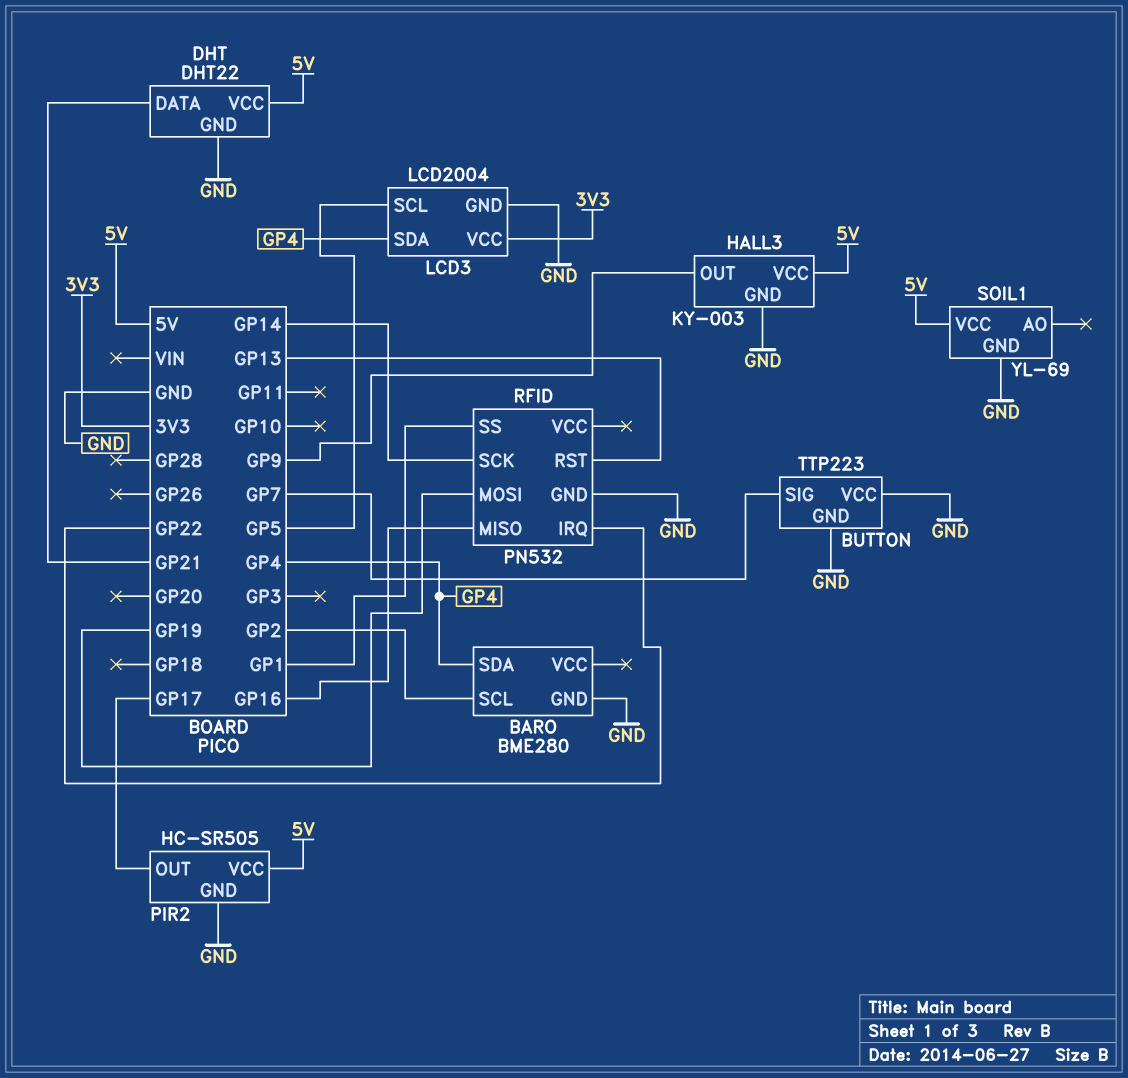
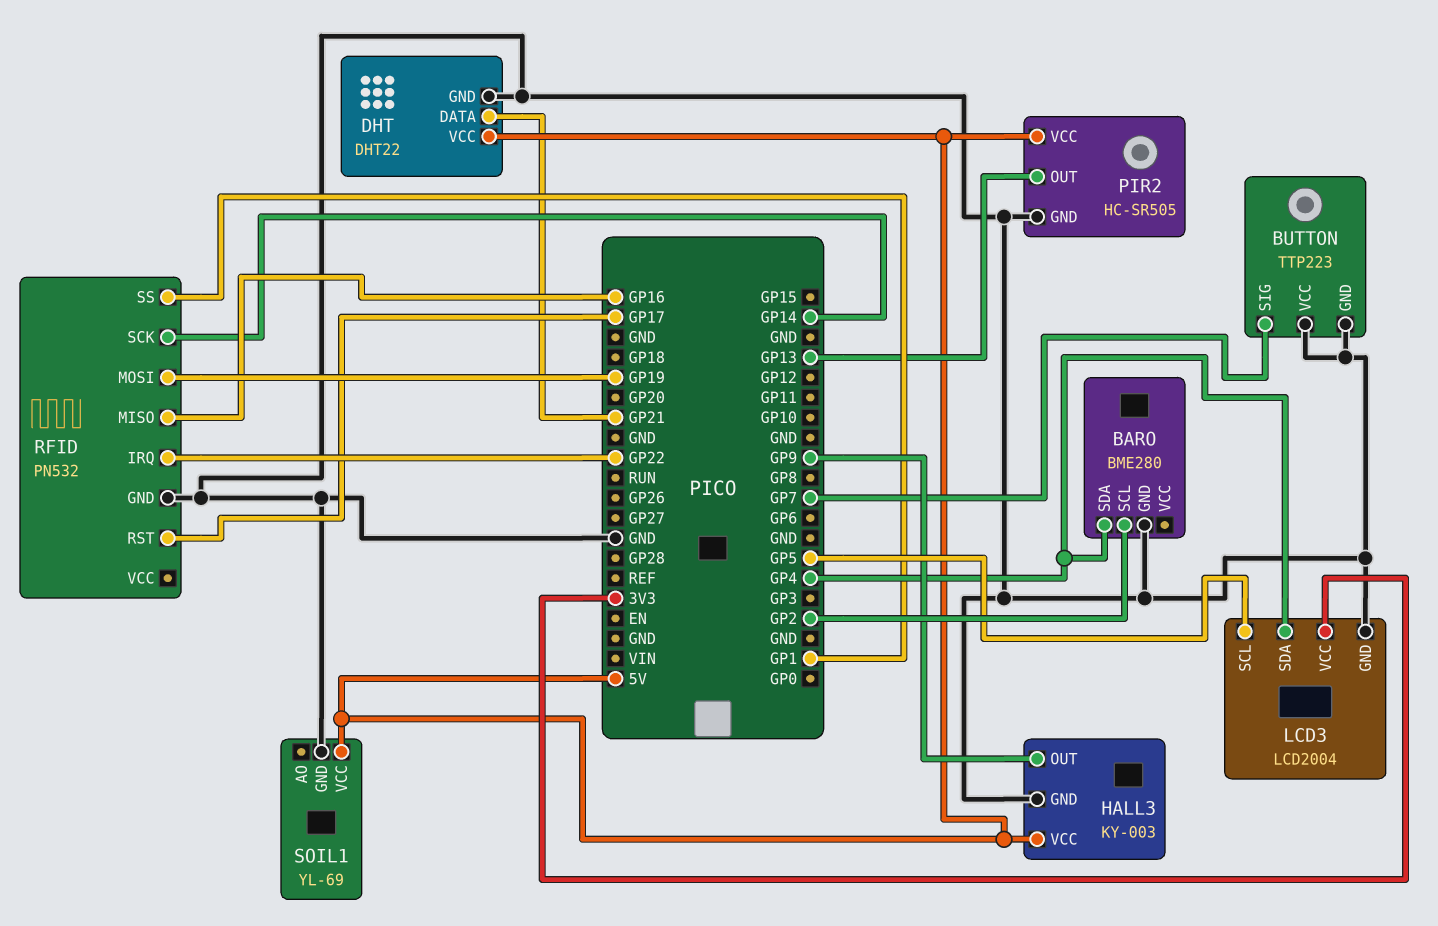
PIR2 pin OUT: GP17 -> GP13
RFID pin RST: GP13 -> GP17

